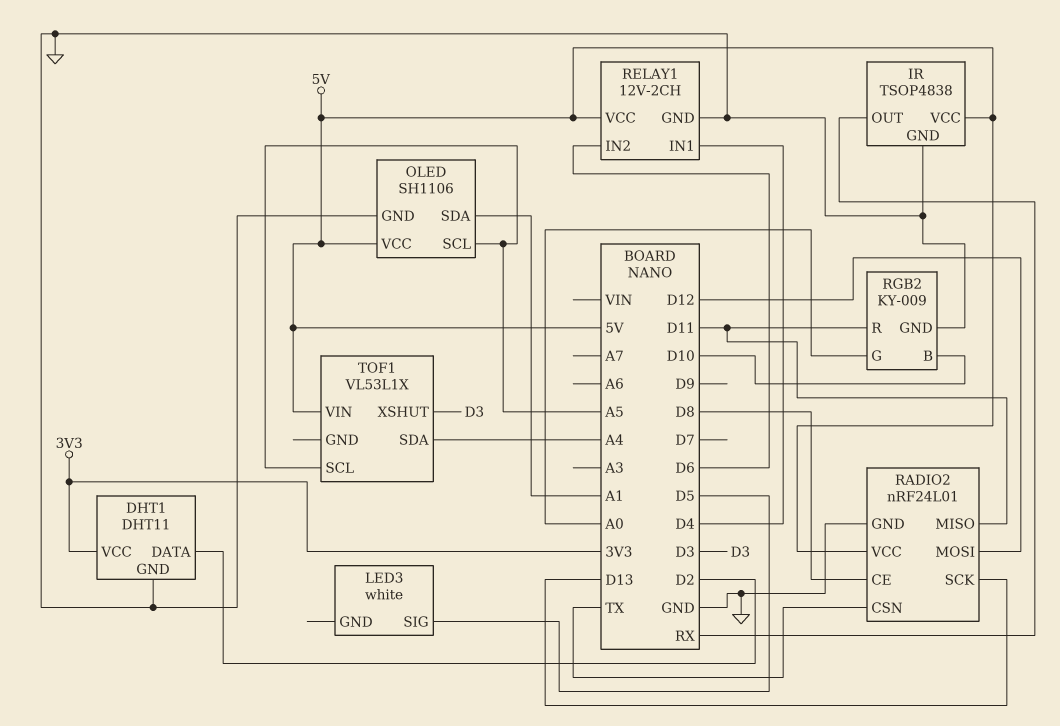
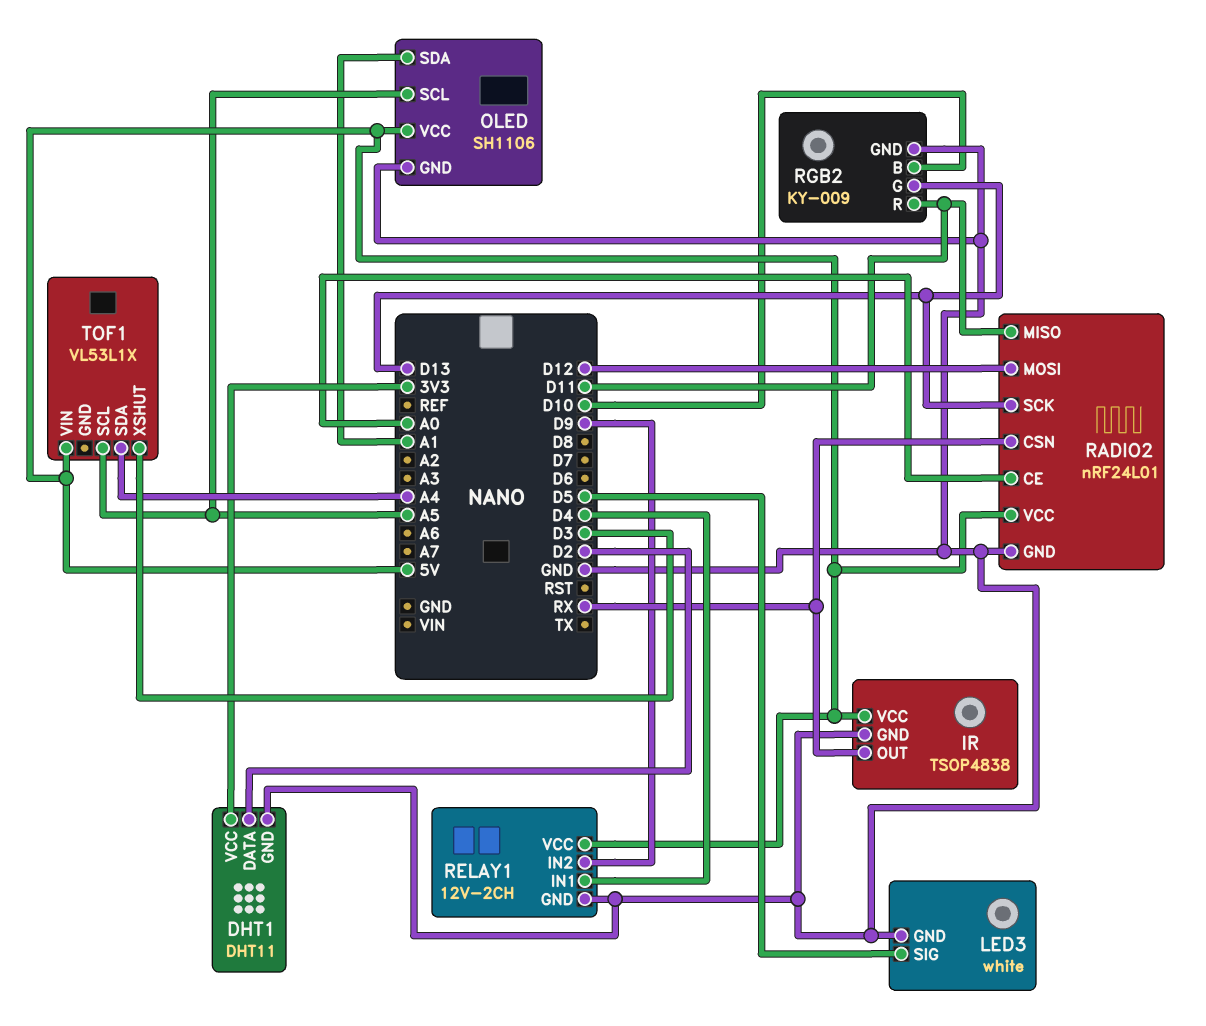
LED3 pin GND: none -> GND
RADIO2 pin CE: D8 -> A0
RADIO2 pin CSN: TX -> RX
RELAY1 pin IN2: D6 -> D9
RGB2 pin G: A0 -> D13

